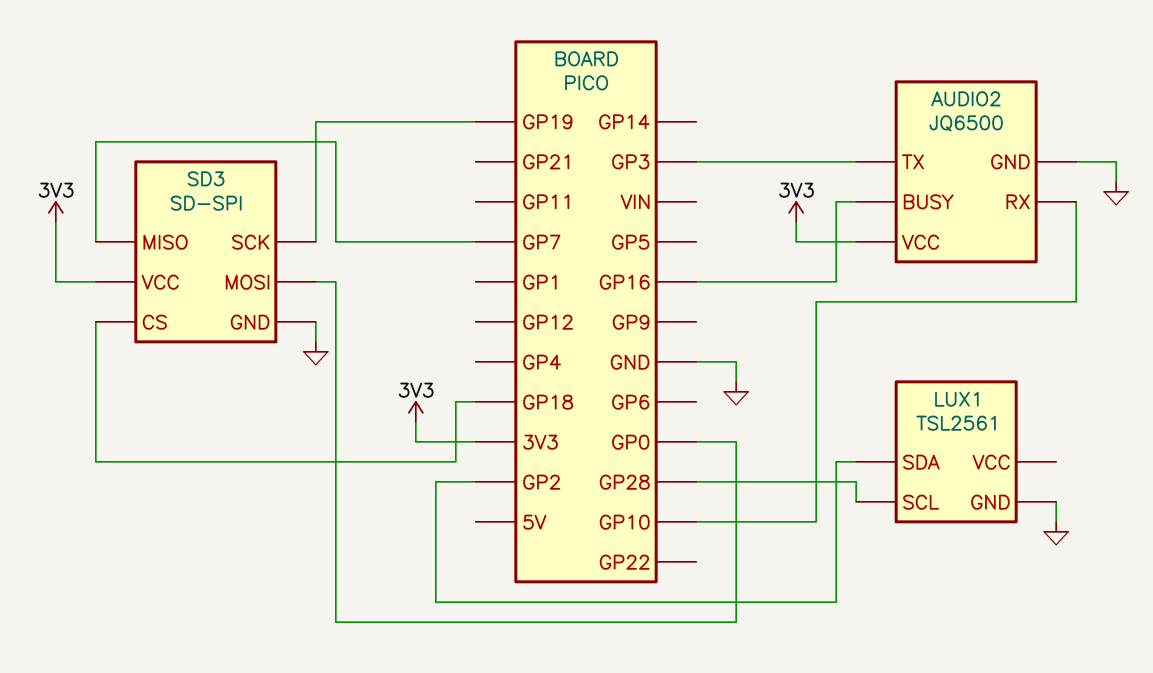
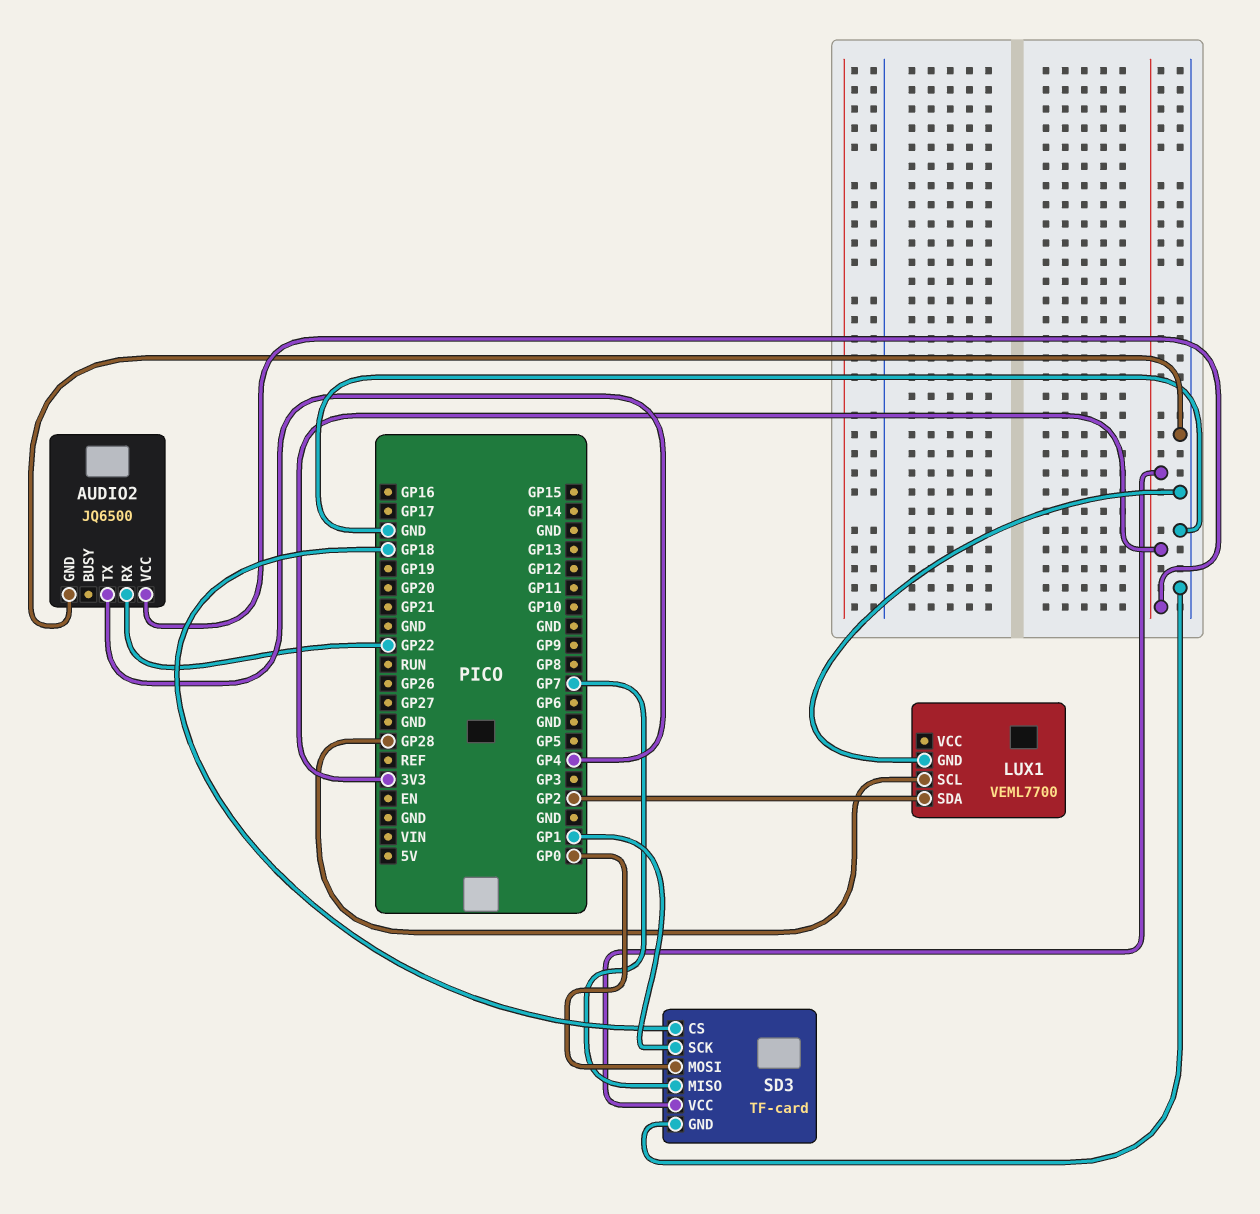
AUDIO2 pin BUSY: GP16 -> none
AUDIO2 pin RX: GP10 -> GP22
AUDIO2 pin TX: GP3 -> GP4
LUX1: TSL2561 -> VEML7700
SD3: SD-SPI -> TF-card
SD3 pin SCK: GP19 -> GP1

